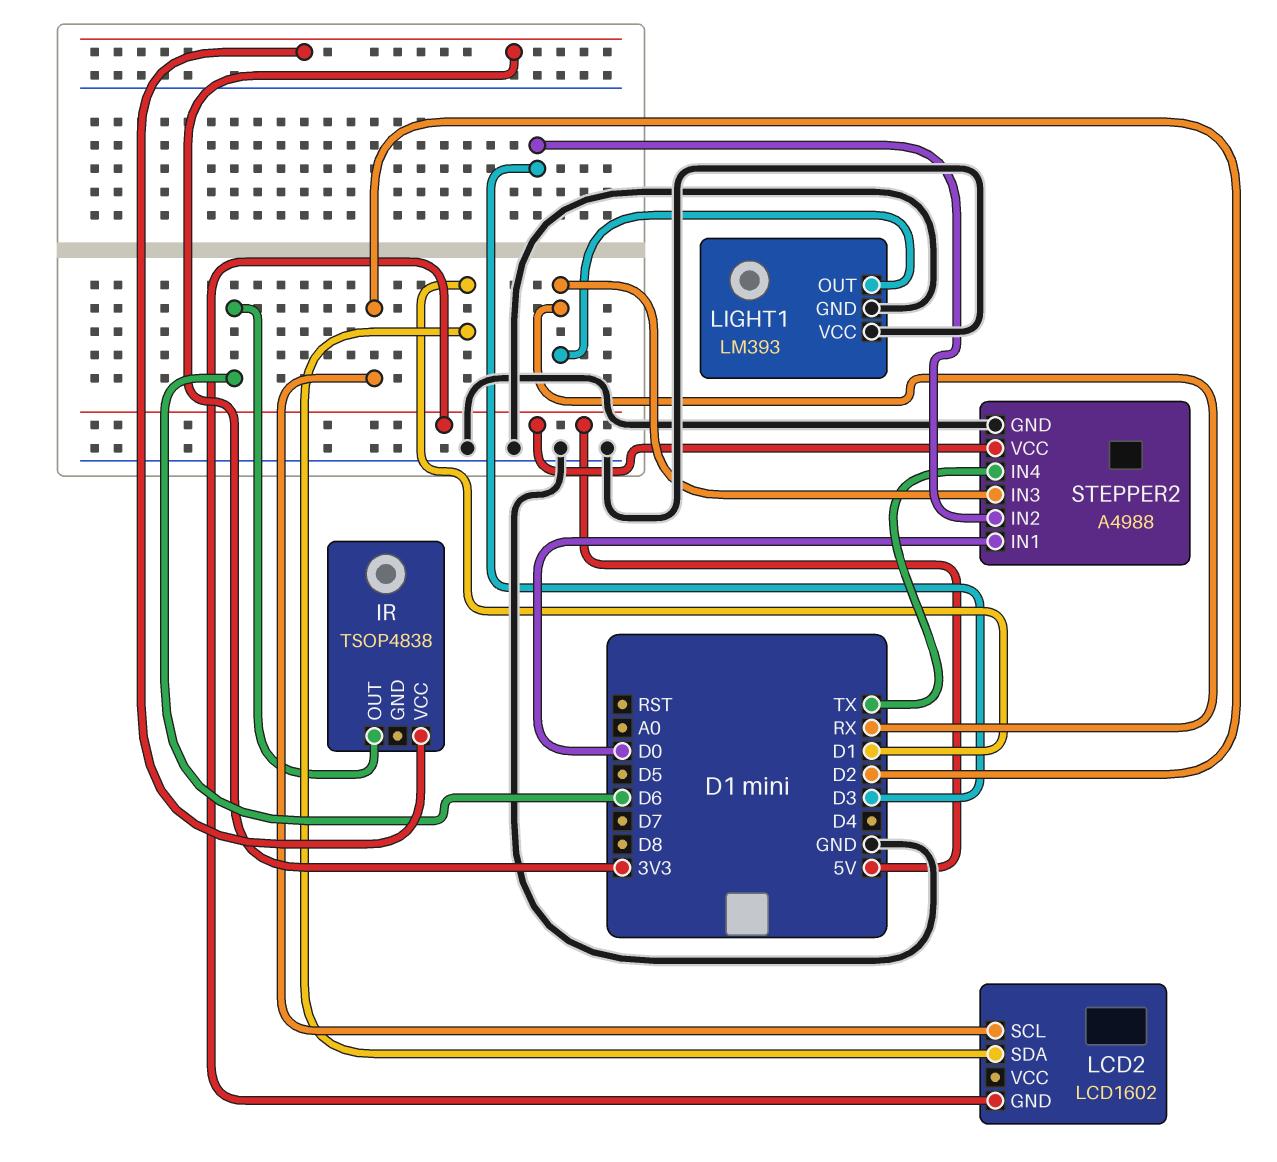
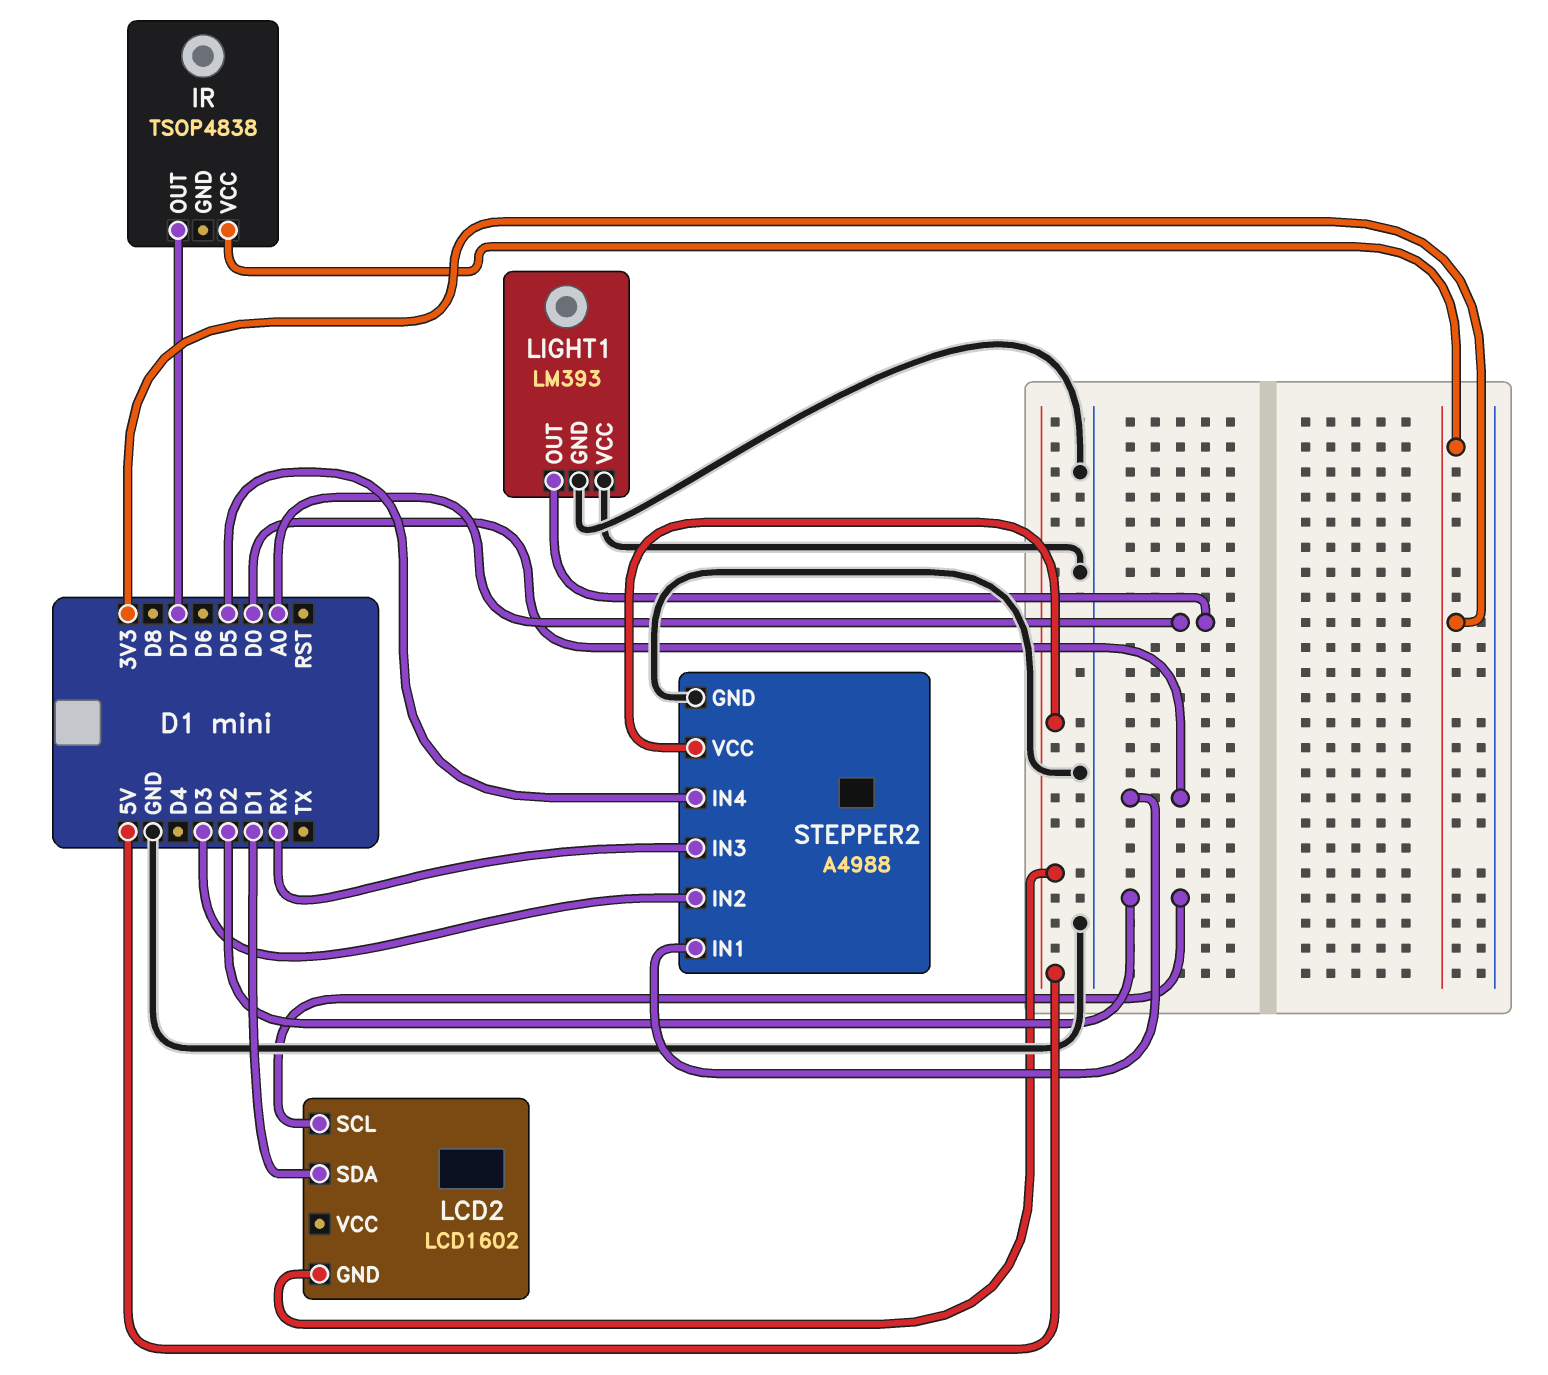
IR pin OUT: D6 -> D7
LIGHT1 pin OUT: RX -> A0
STEPPER2 pin IN4: TX -> D5

